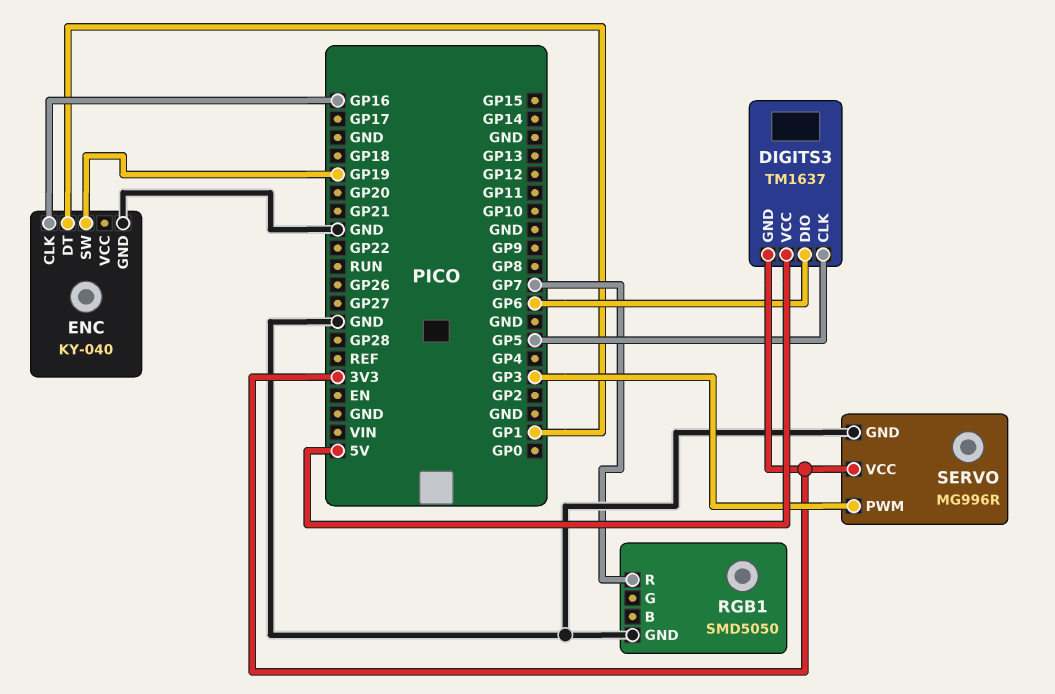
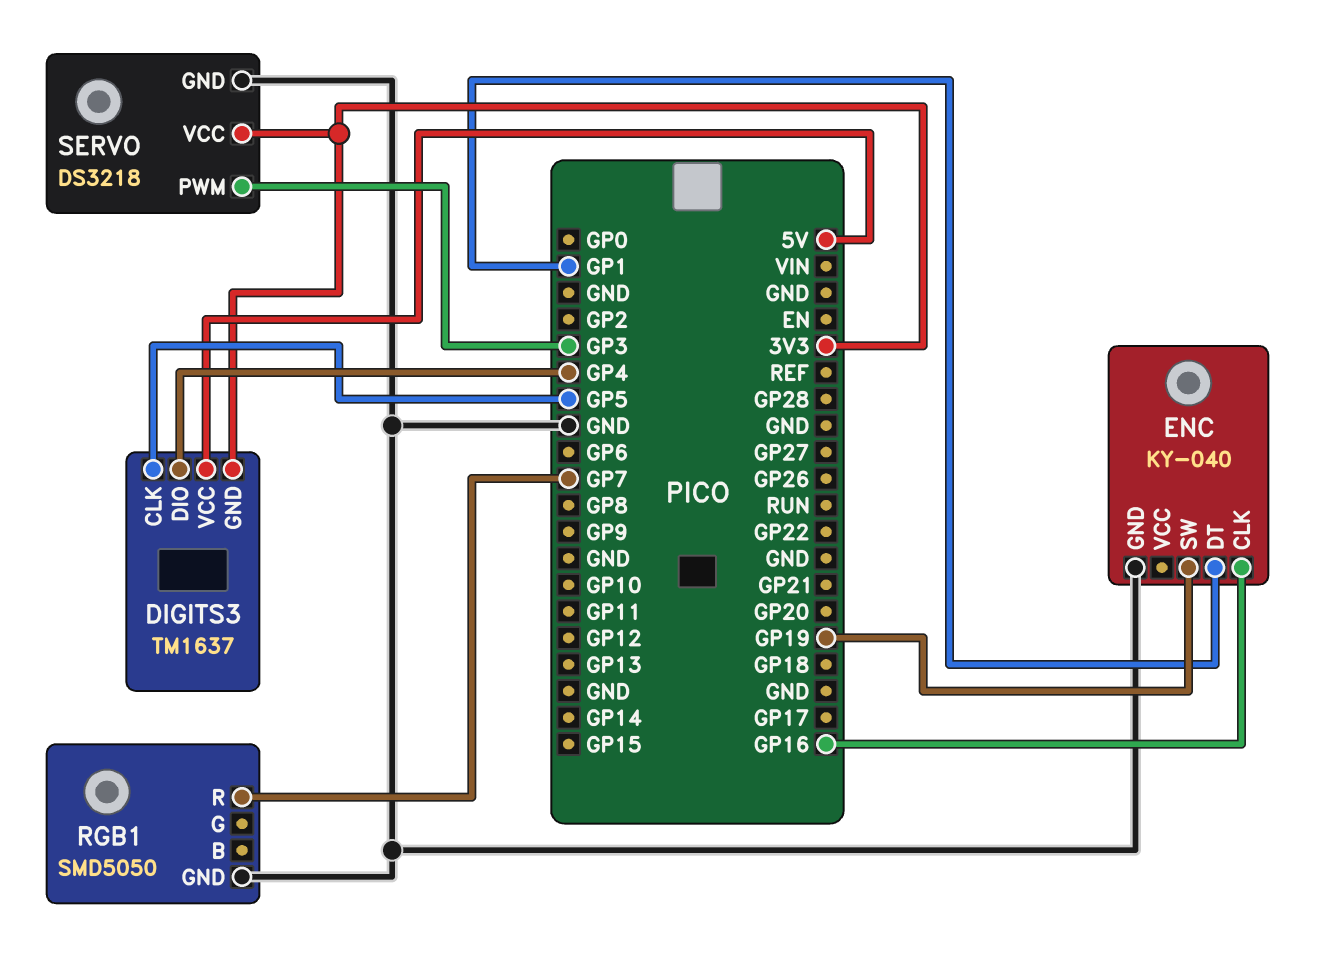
DIGITS3 pin DIO: GP6 -> GP4
SERVO: MG996R -> DS3218

